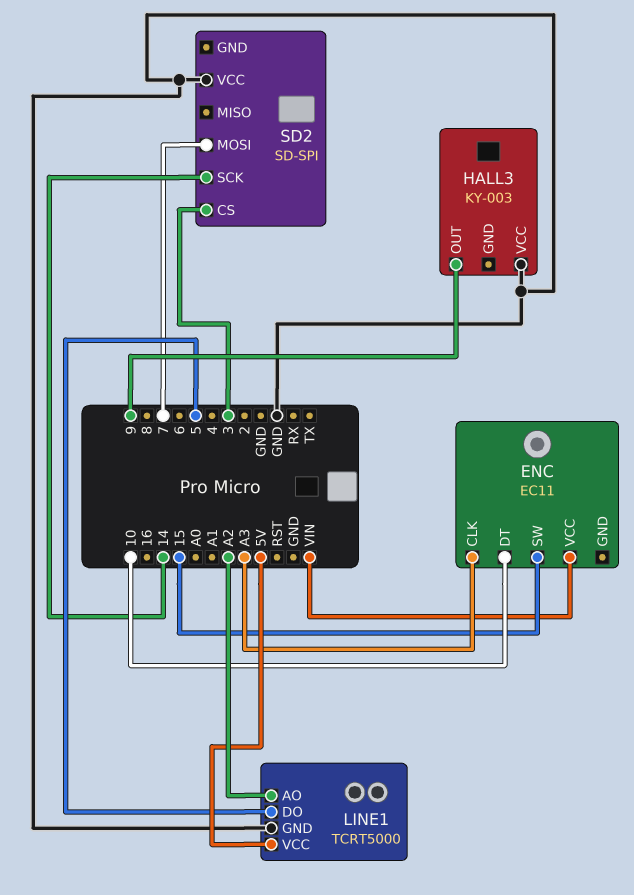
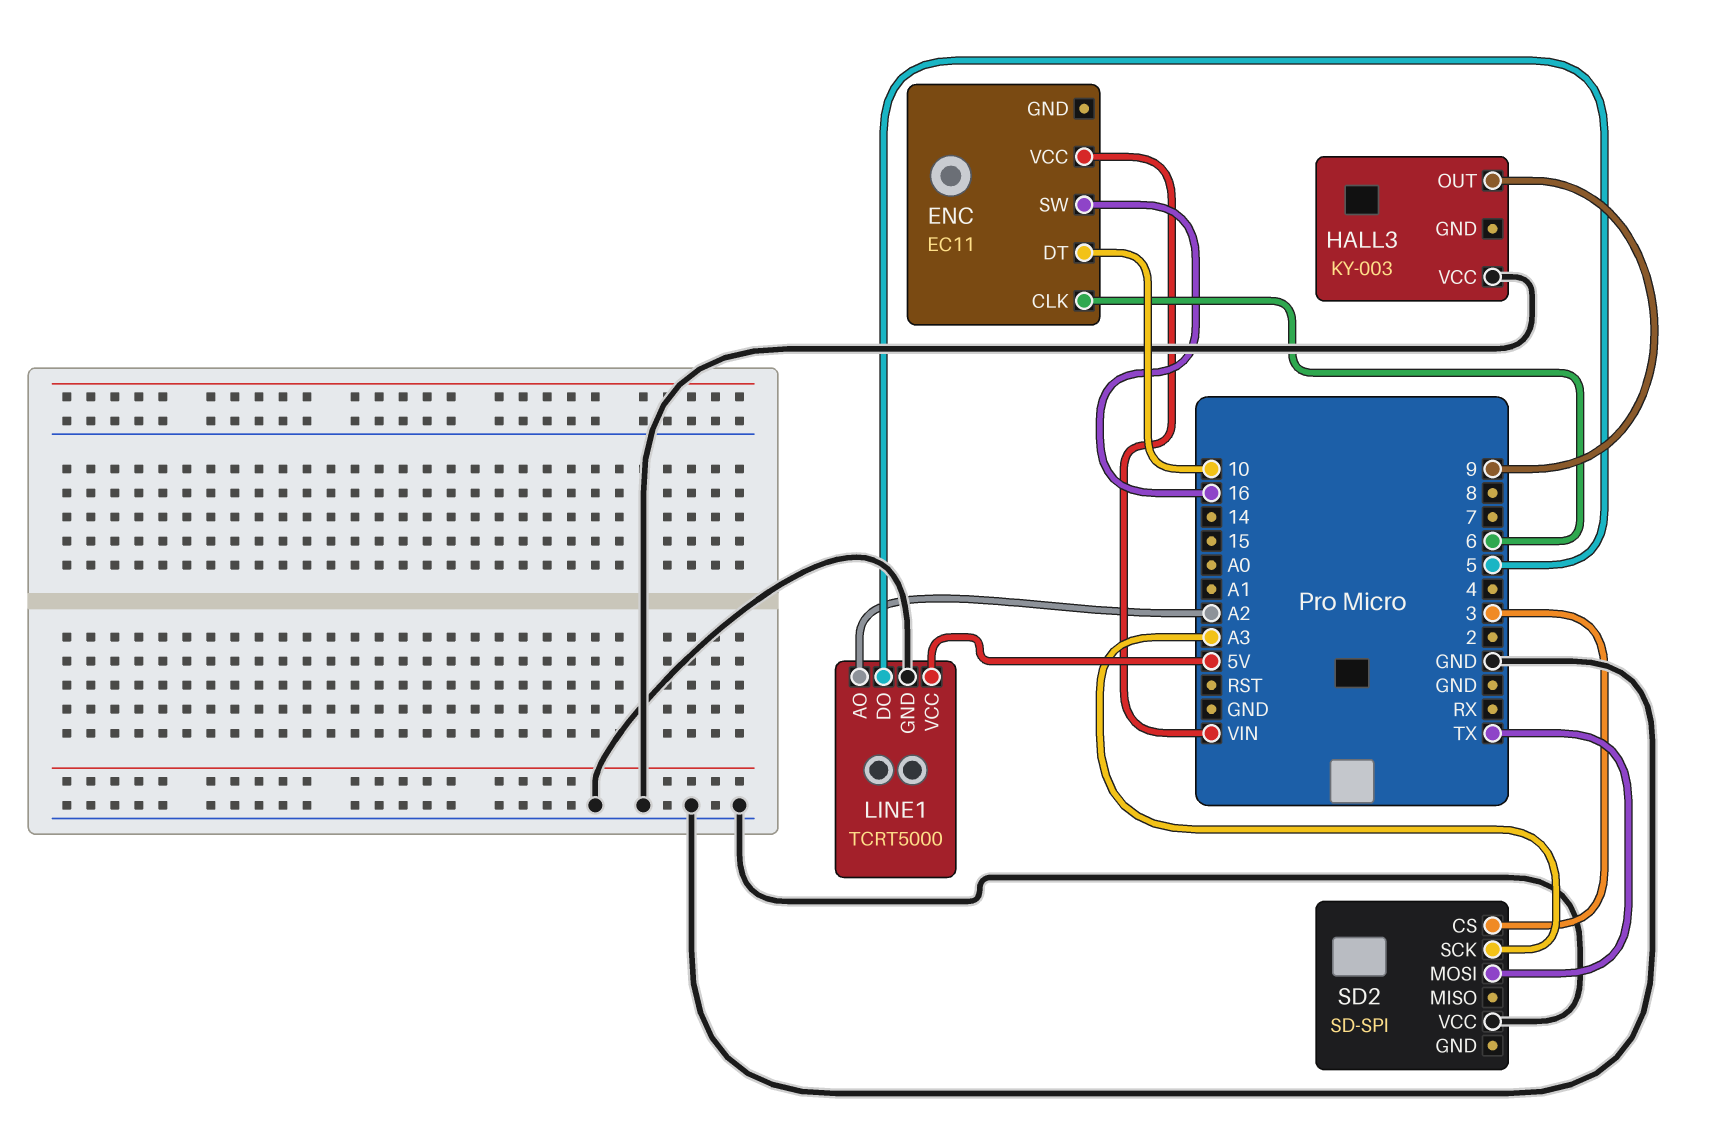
ENC pin CLK: A3 -> 6
ENC pin SW: 15 -> 16
SD2 pin MOSI: 7 -> TX
SD2 pin SCK: 14 -> A3

